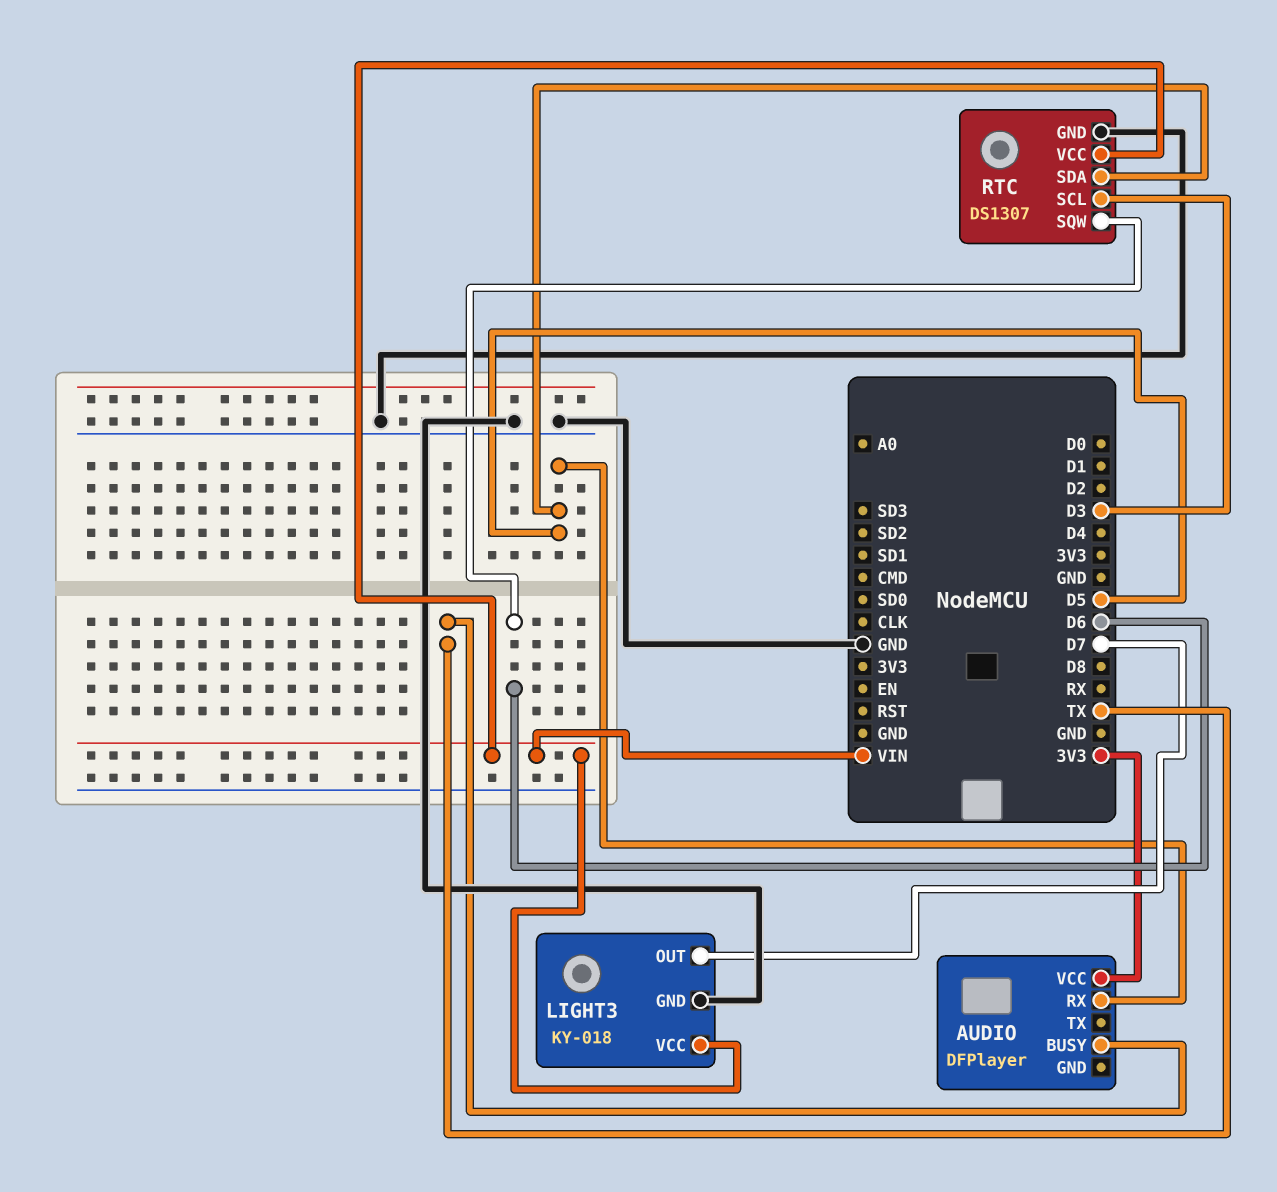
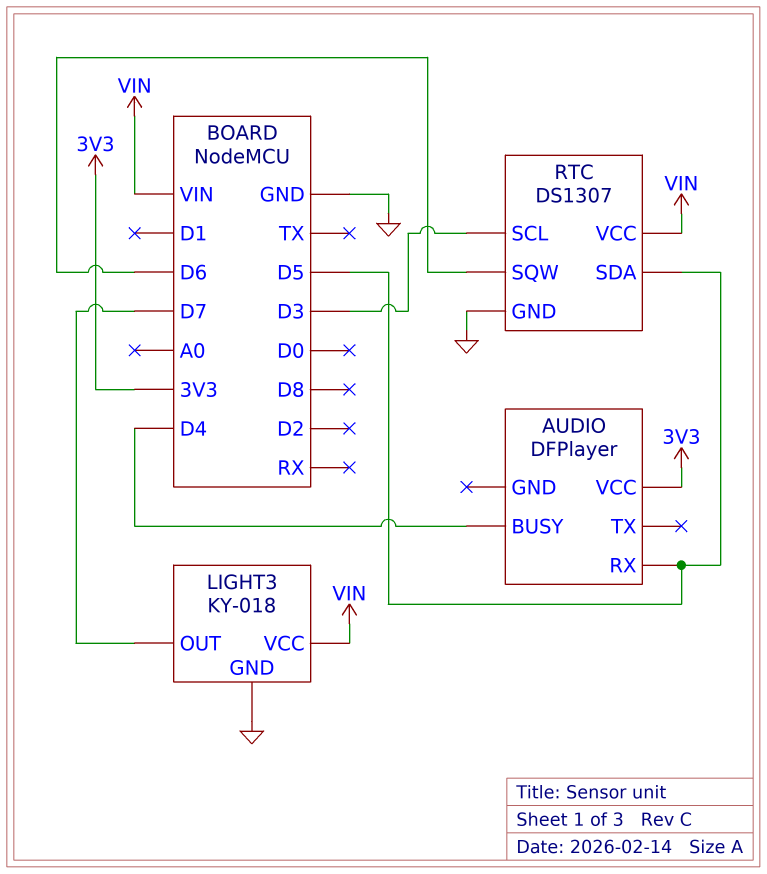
AUDIO pin BUSY: TX -> D4

